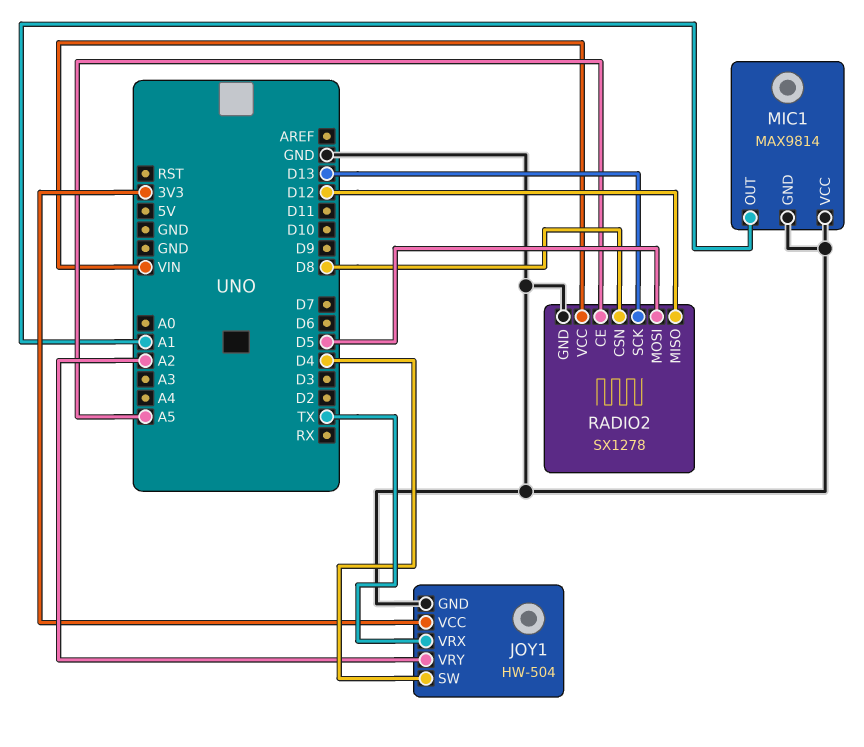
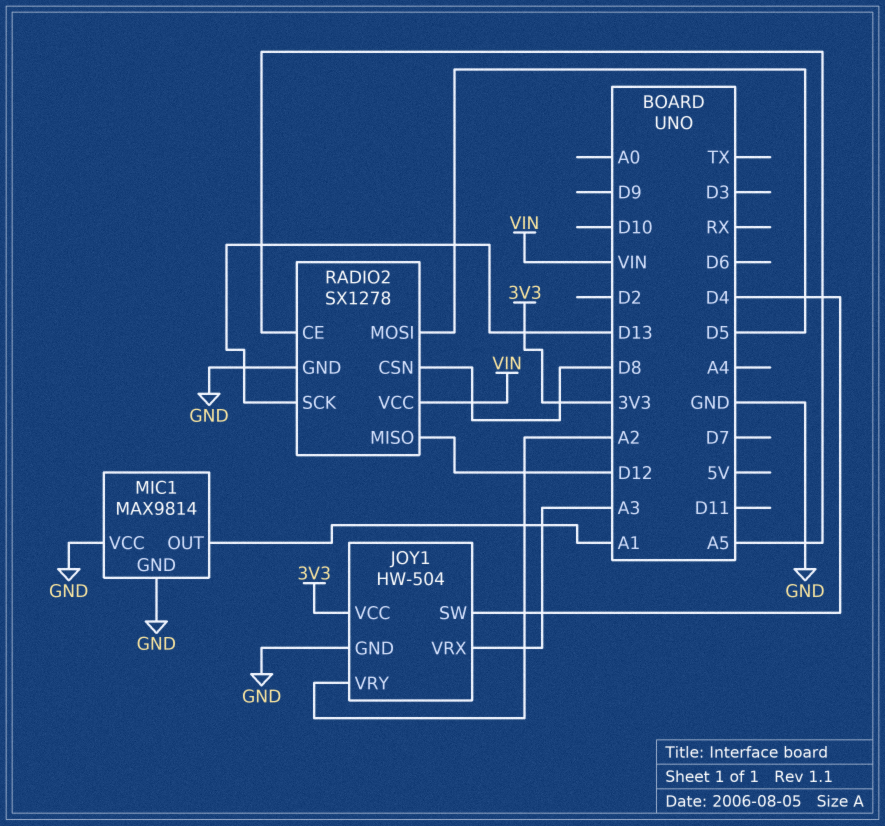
JOY1 pin VRX: TX -> A3

